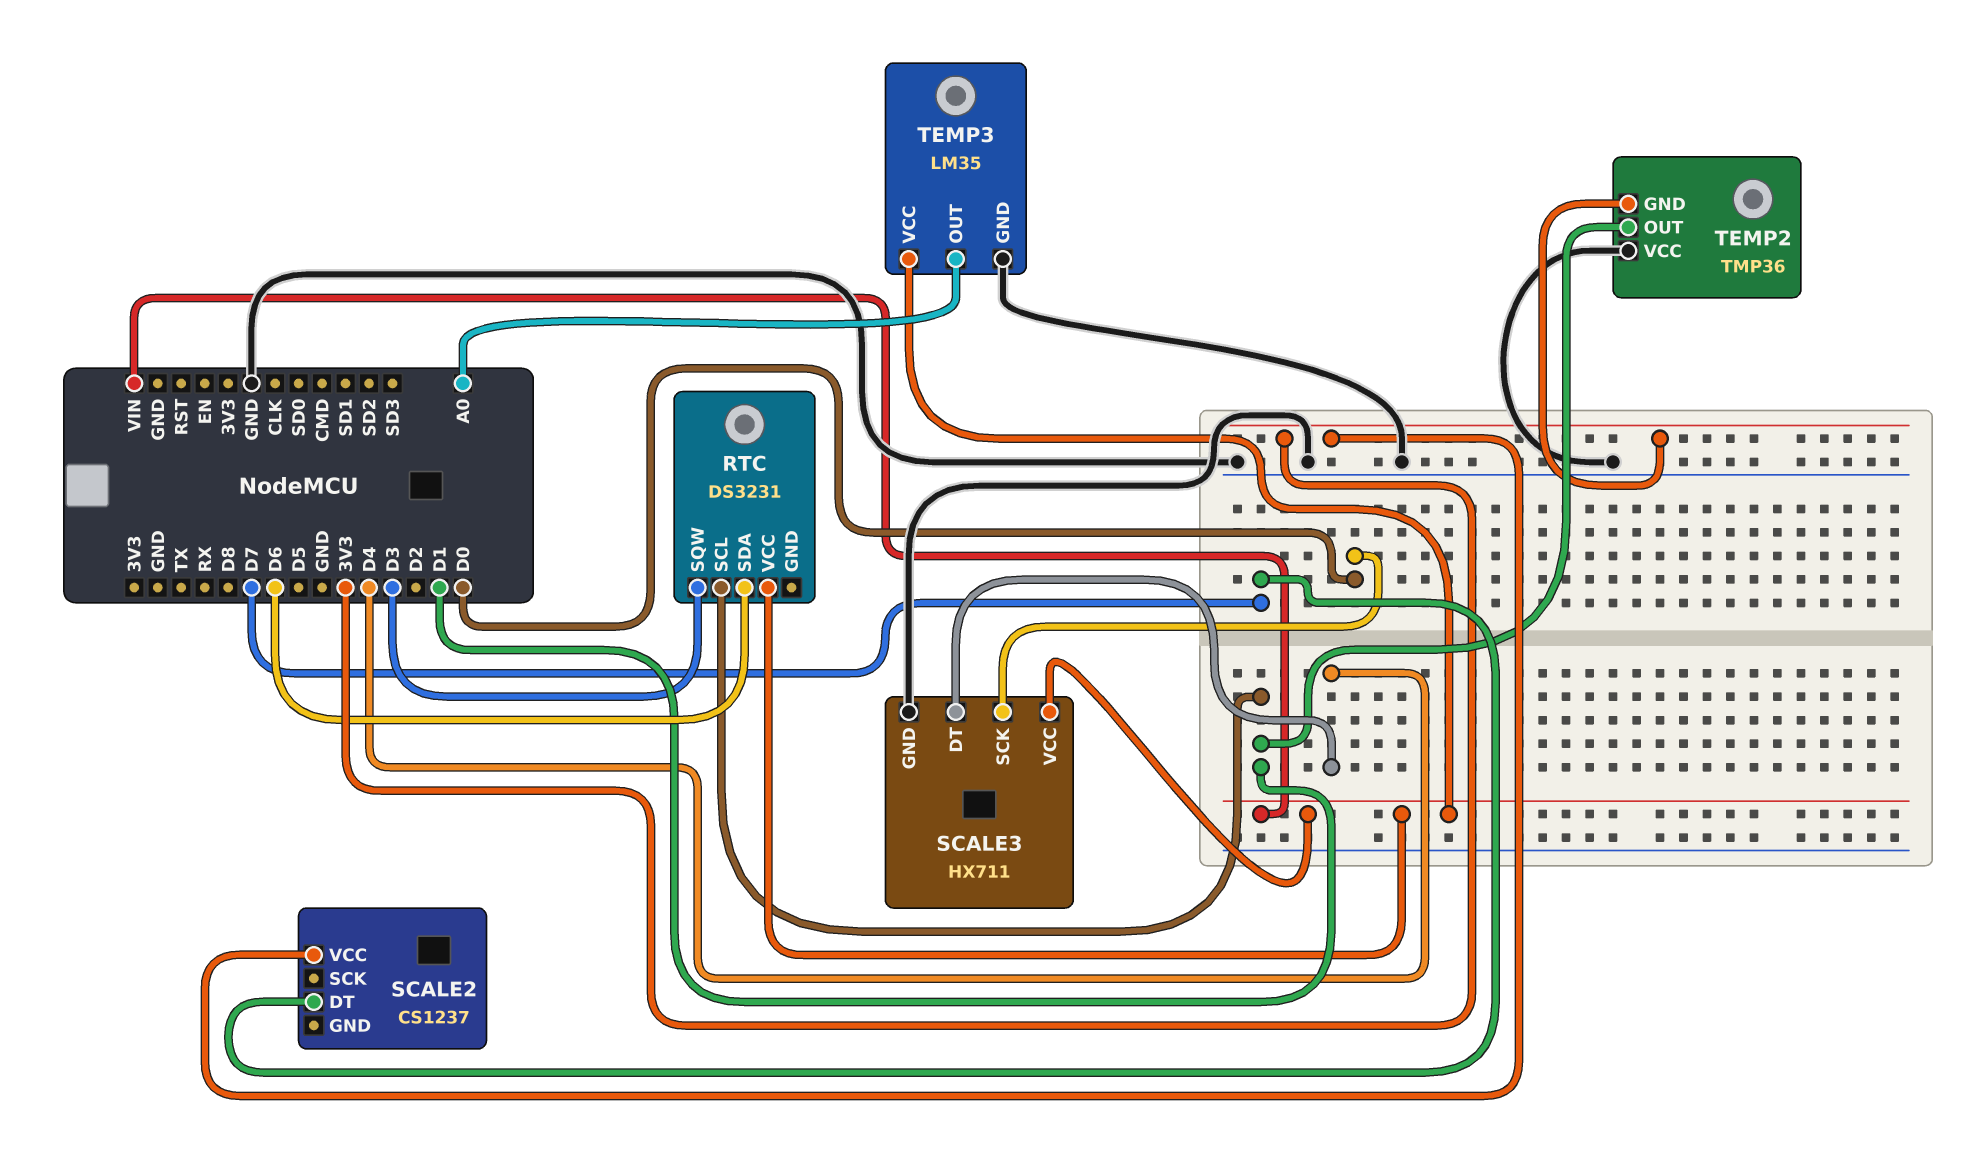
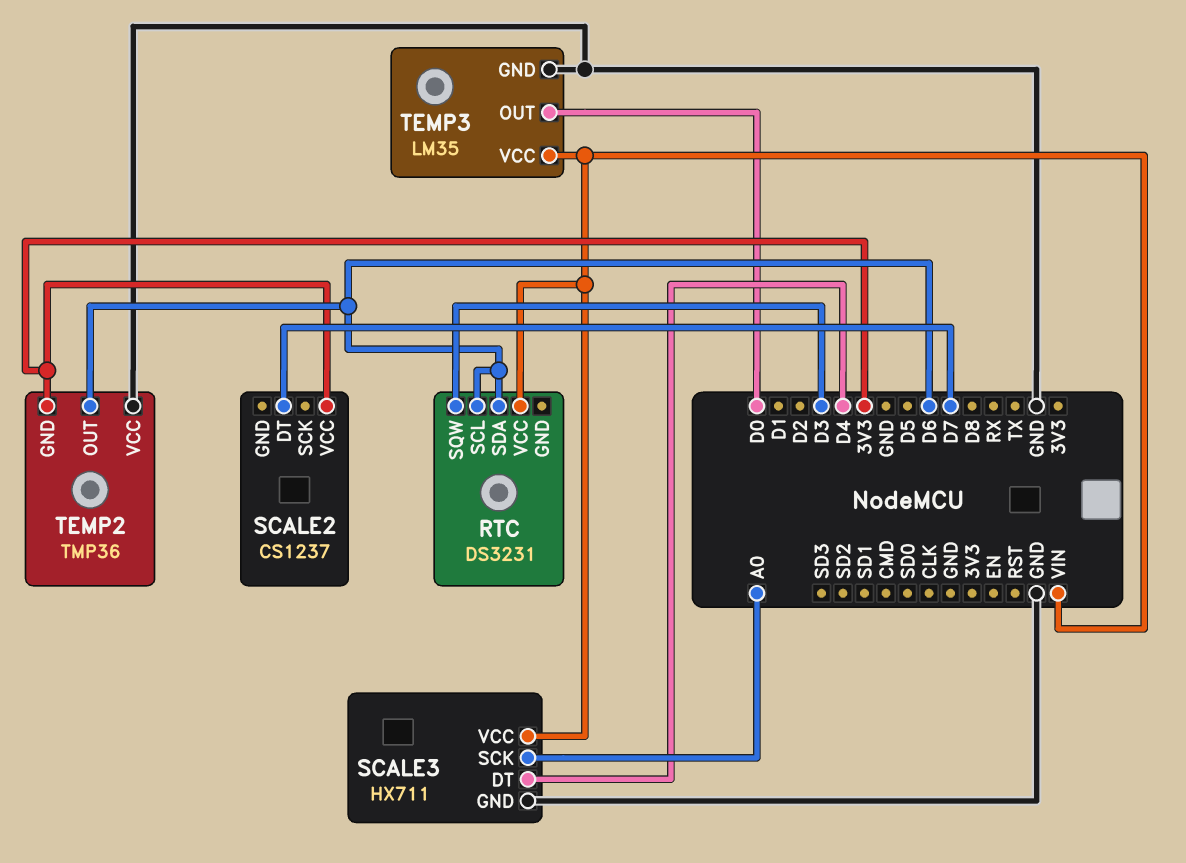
RTC pin SCL: D1 -> D6
SCALE3 pin SCK: D0 -> A0
TEMP2 pin OUT: D1 -> D6
TEMP3 pin OUT: A0 -> D0

